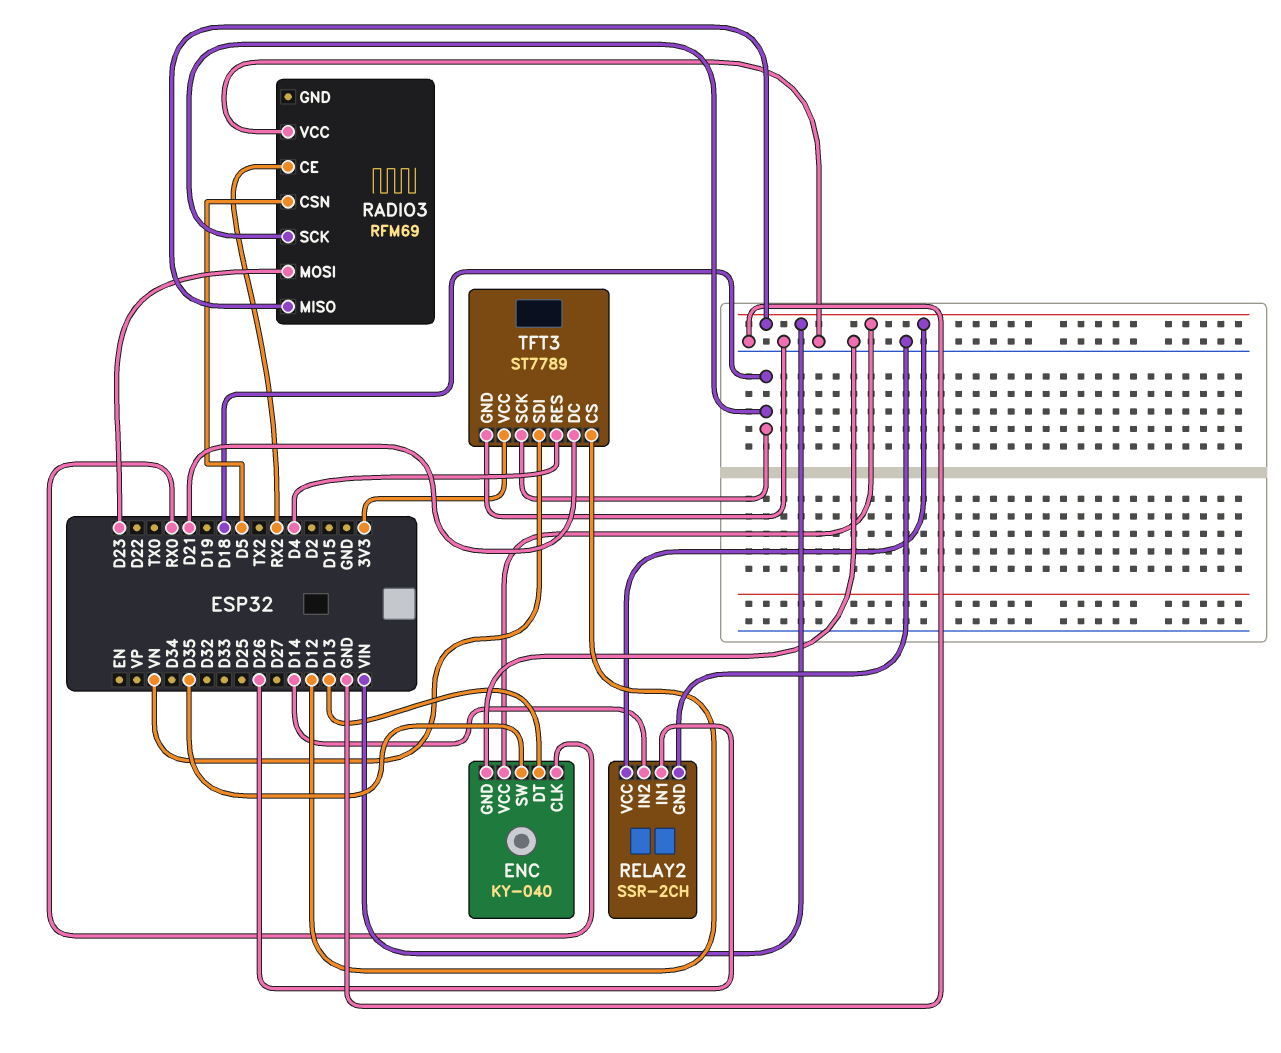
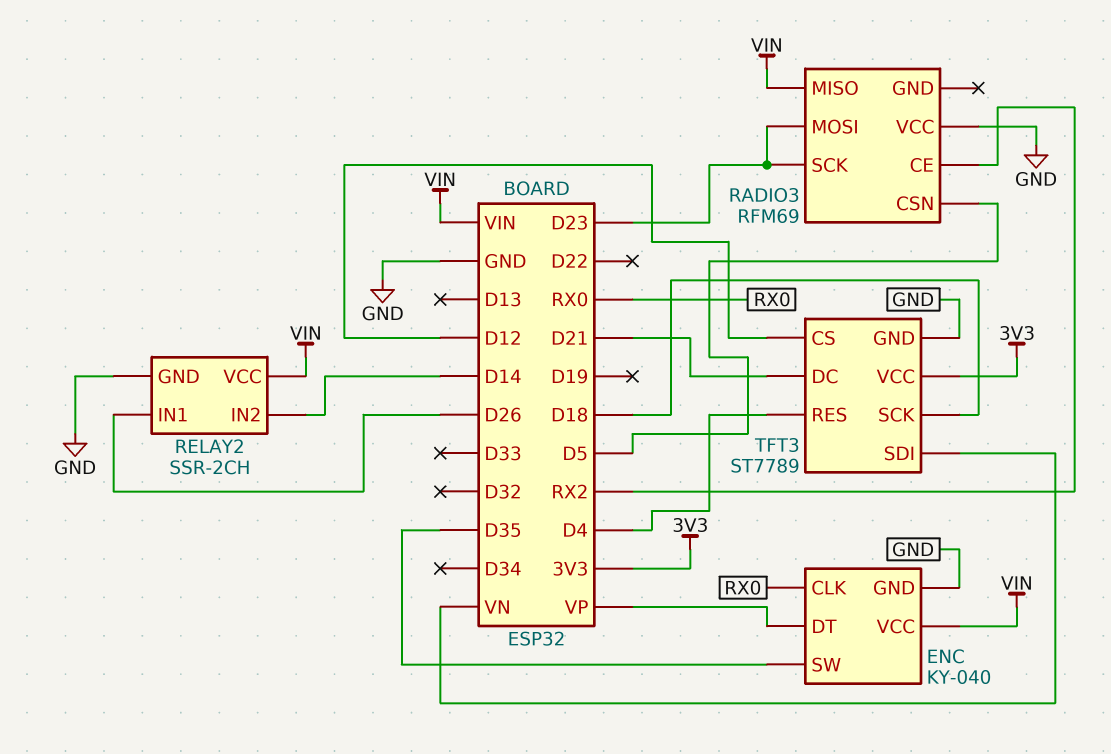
ENC pin DT: D13 -> VP
RADIO3 pin SCK: D18 -> D23

